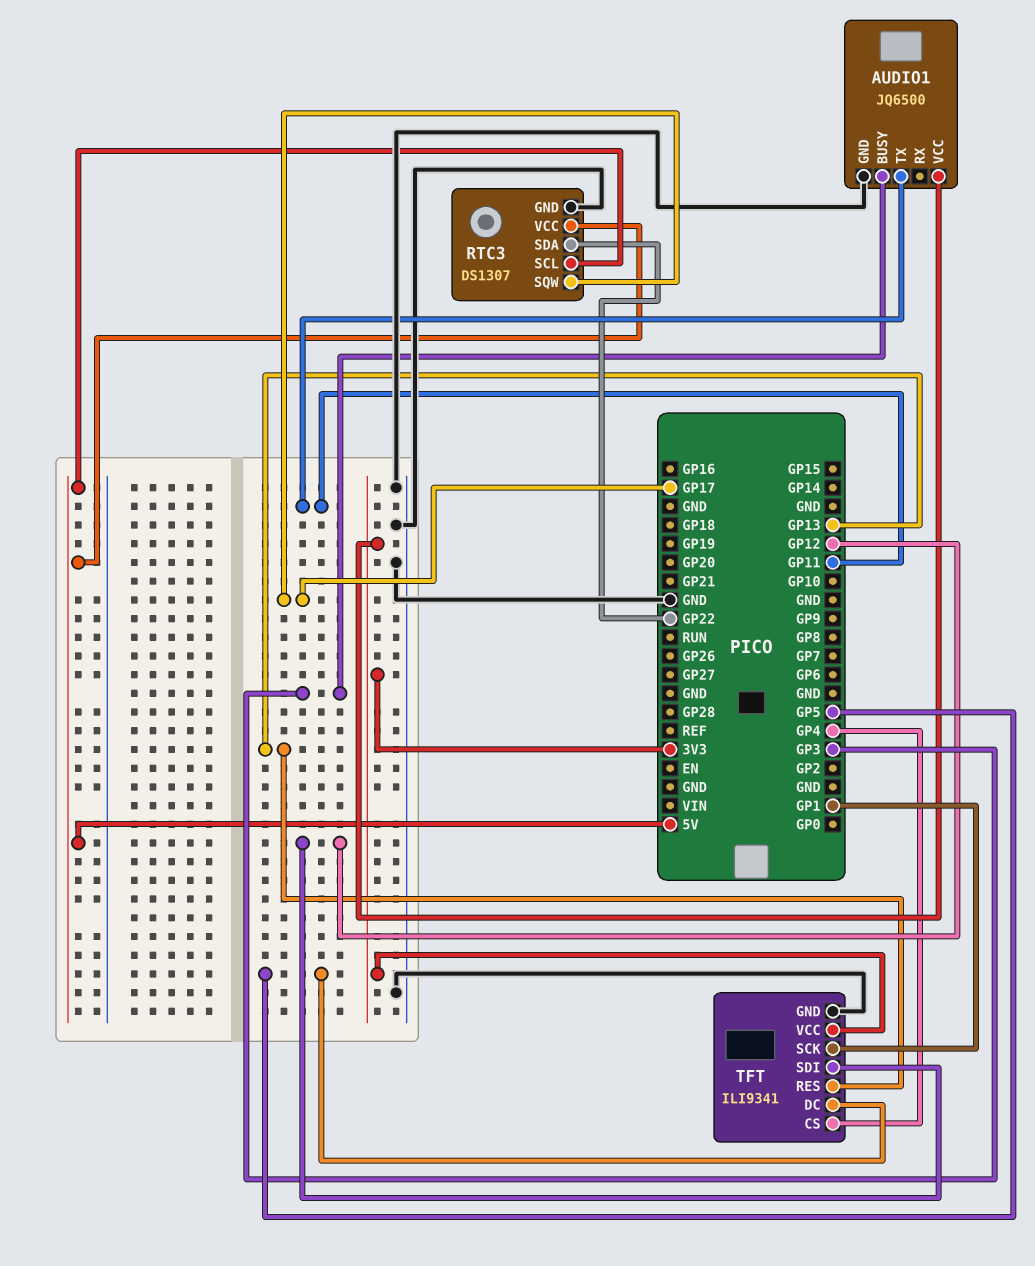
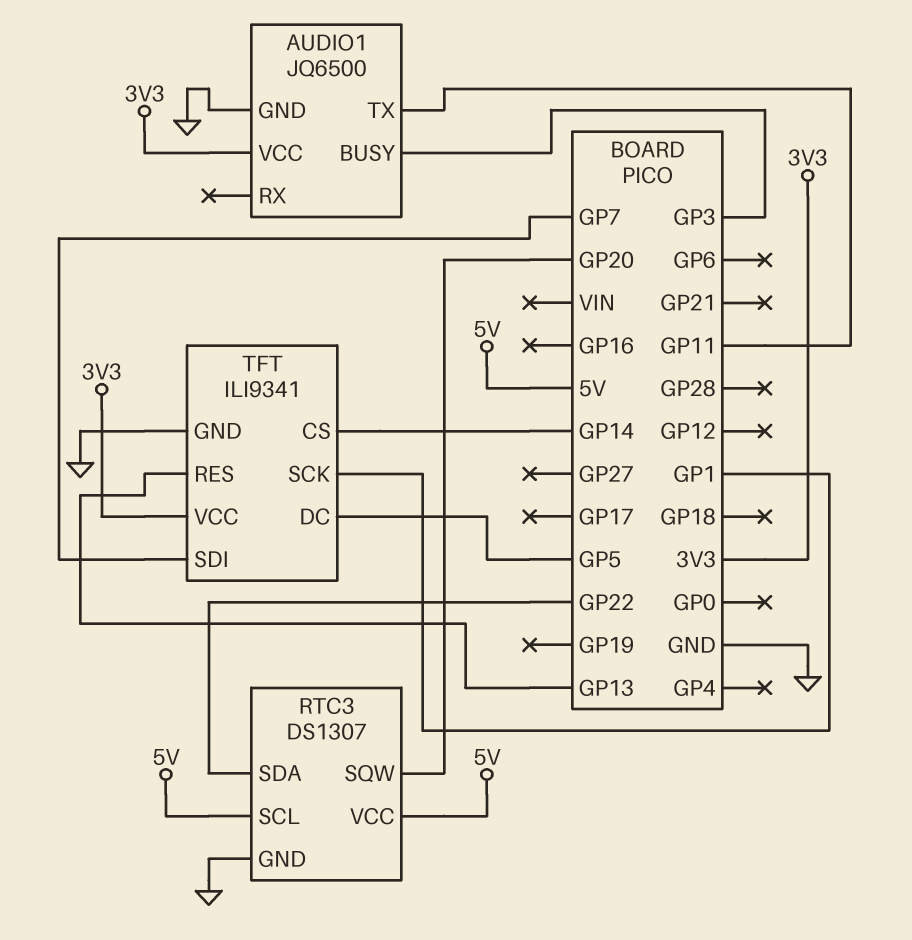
RTC3 pin SQW: GP17 -> GP20
TFT pin CS: GP4 -> GP14
TFT pin SDI: GP12 -> GP7

